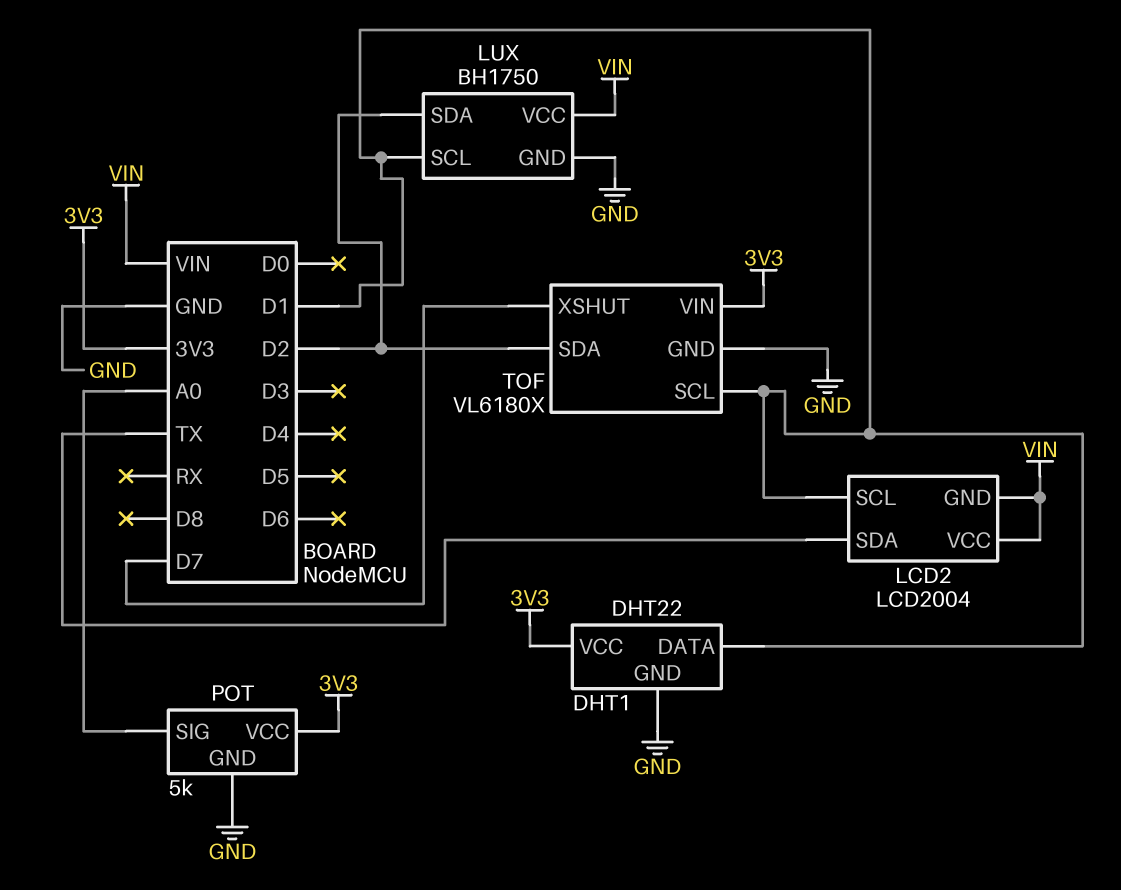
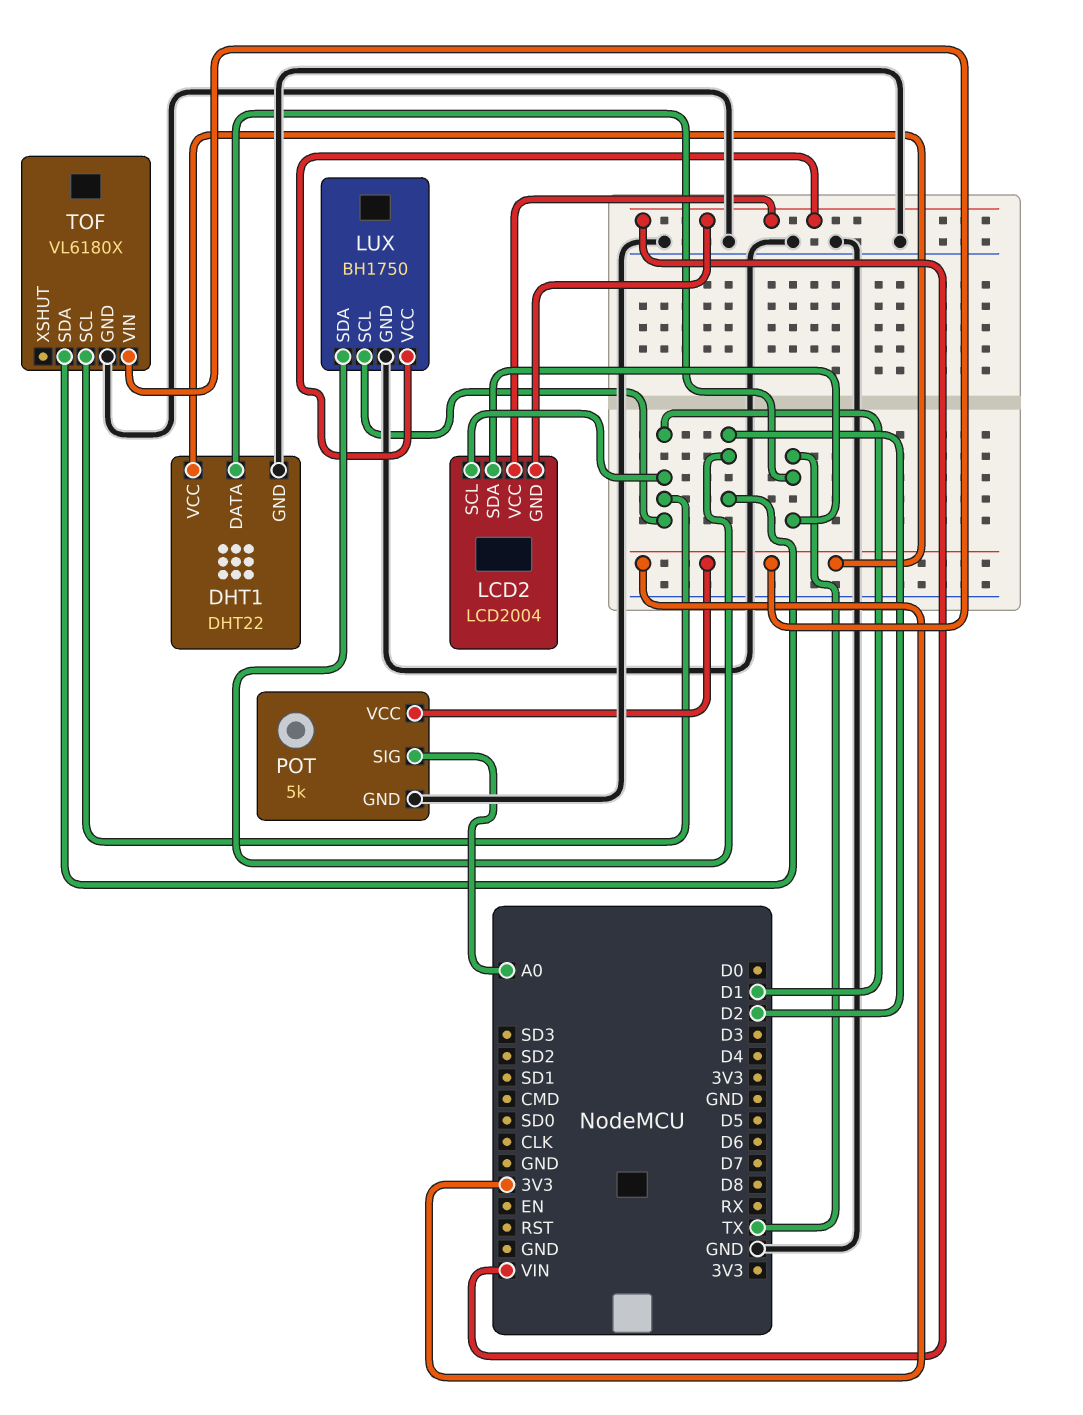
DHT1 pin DATA: D1 -> TX
TOF pin XSHUT: D7 -> none

